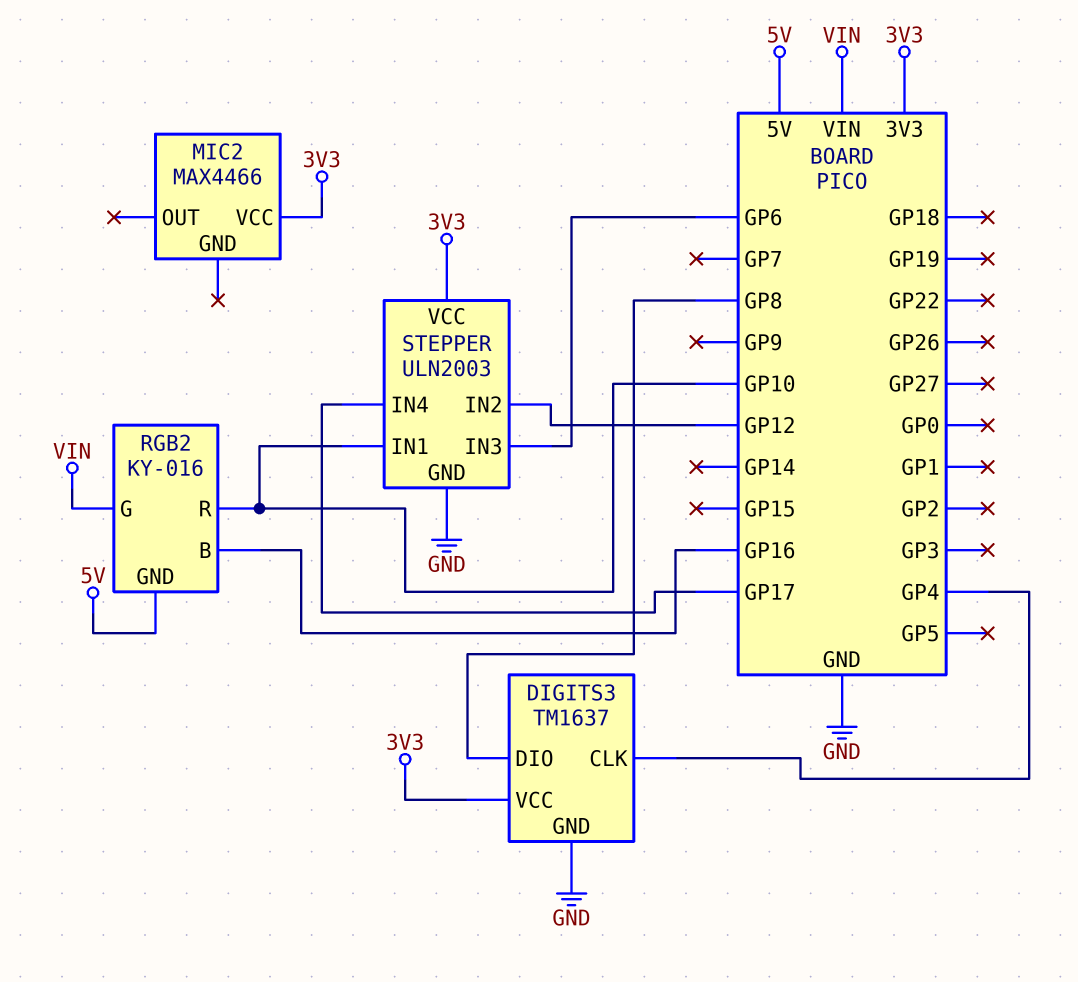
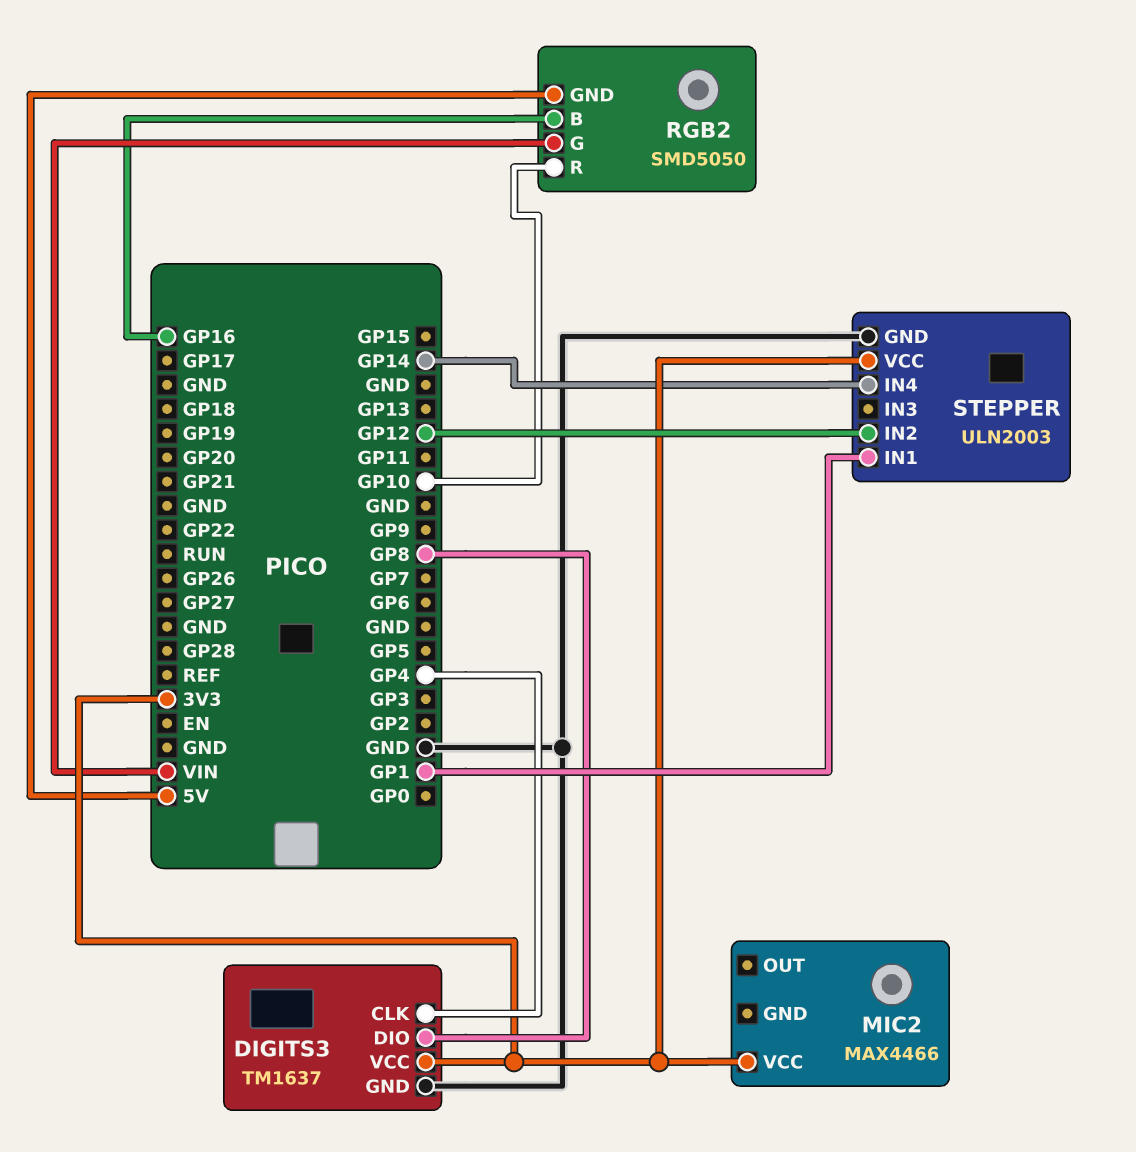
RGB2: KY-016 -> SMD5050
STEPPER pin IN1: GP10 -> GP1
STEPPER pin IN3: GP6 -> none
STEPPER pin IN4: GP17 -> GP14

